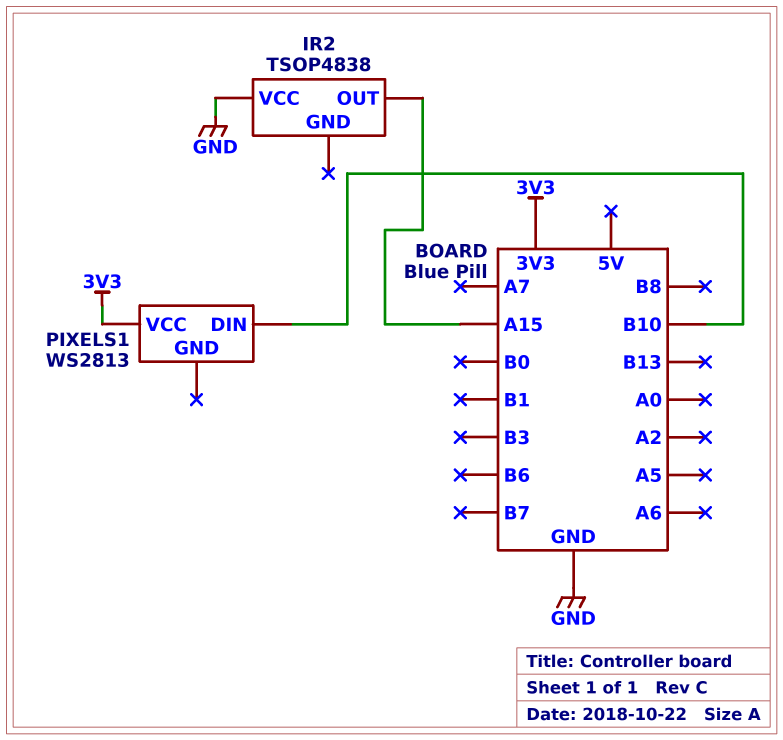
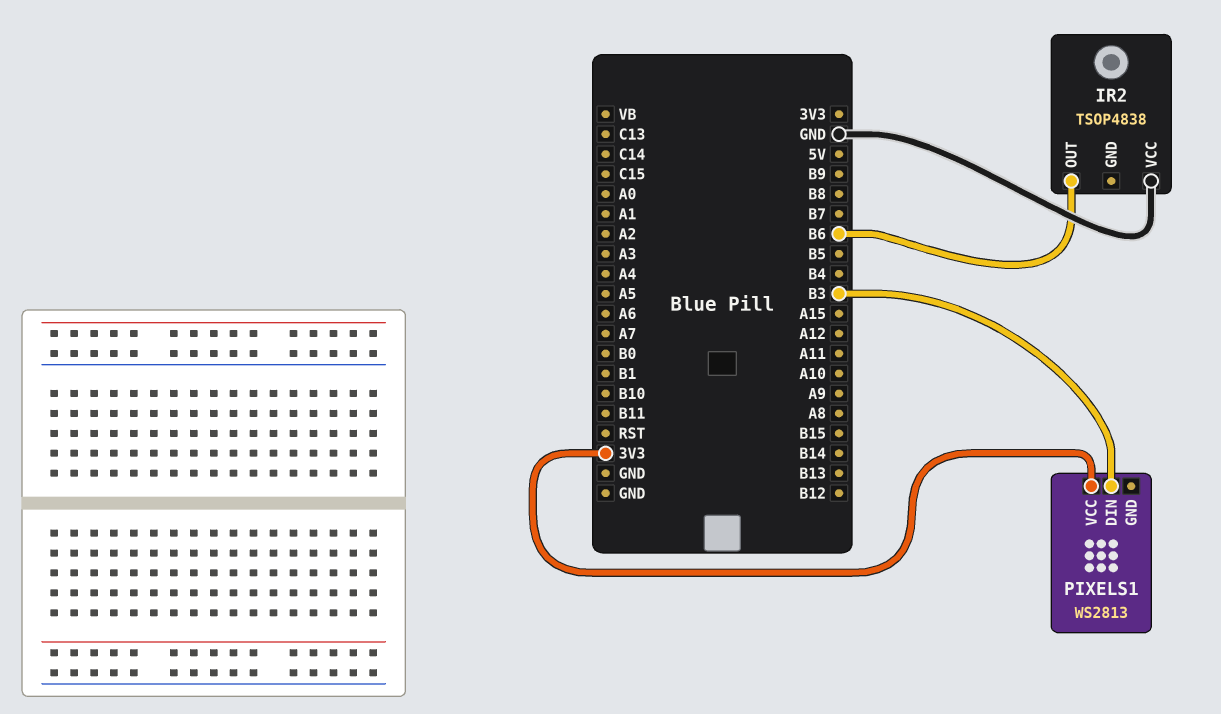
IR2 pin OUT: A15 -> B6
PIXELS1 pin DIN: B10 -> B3

